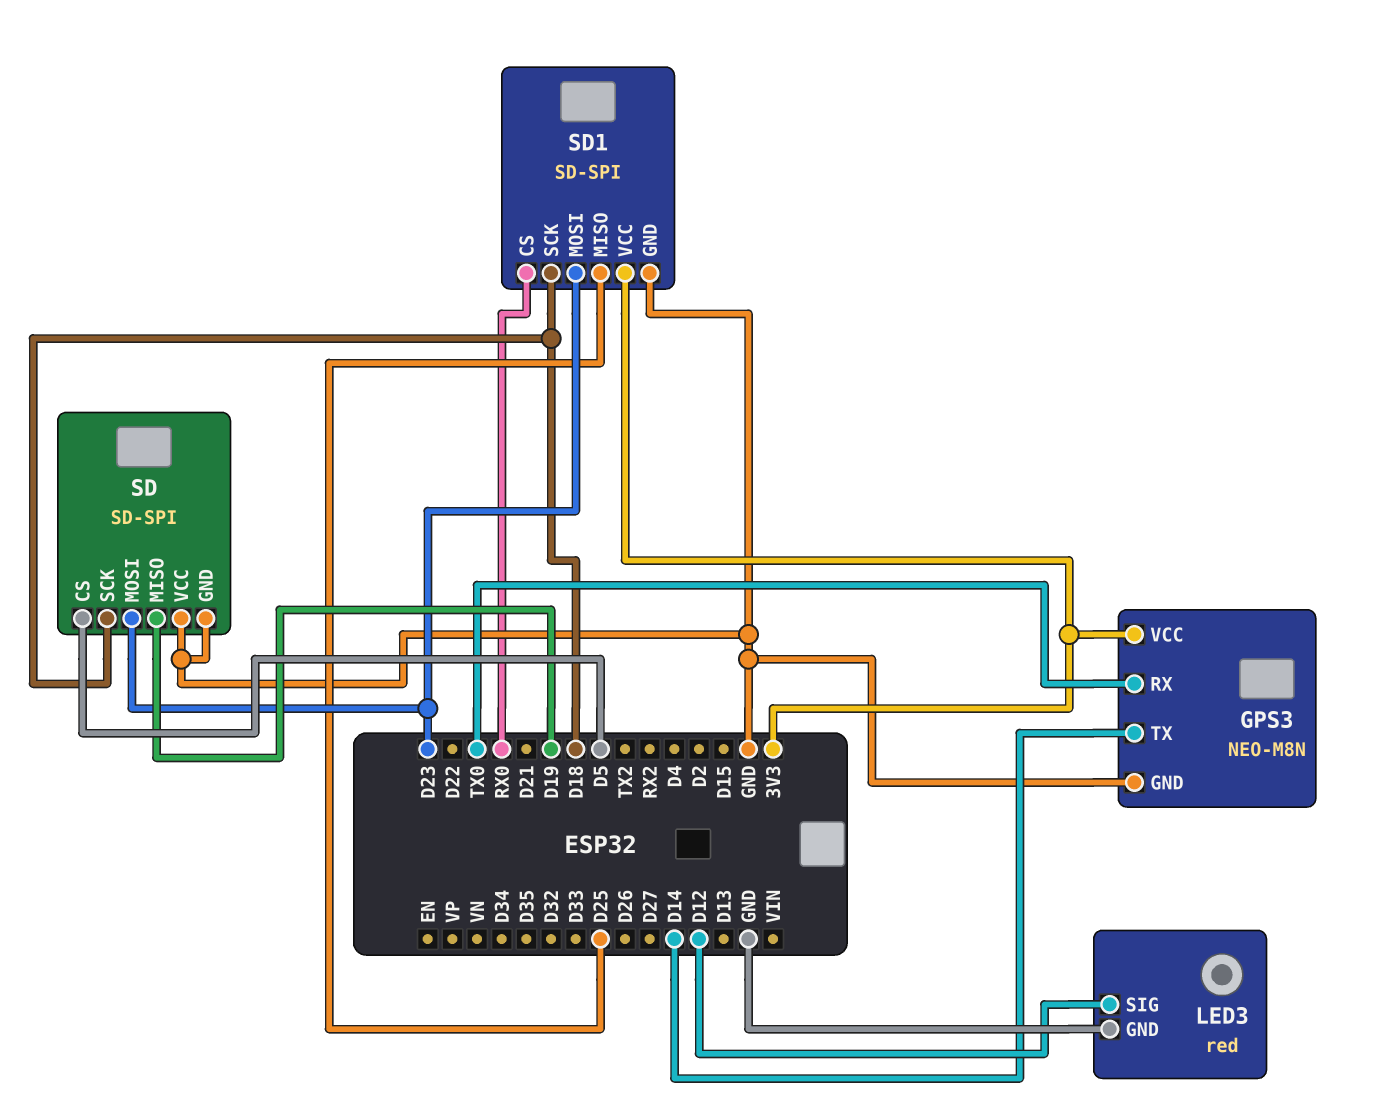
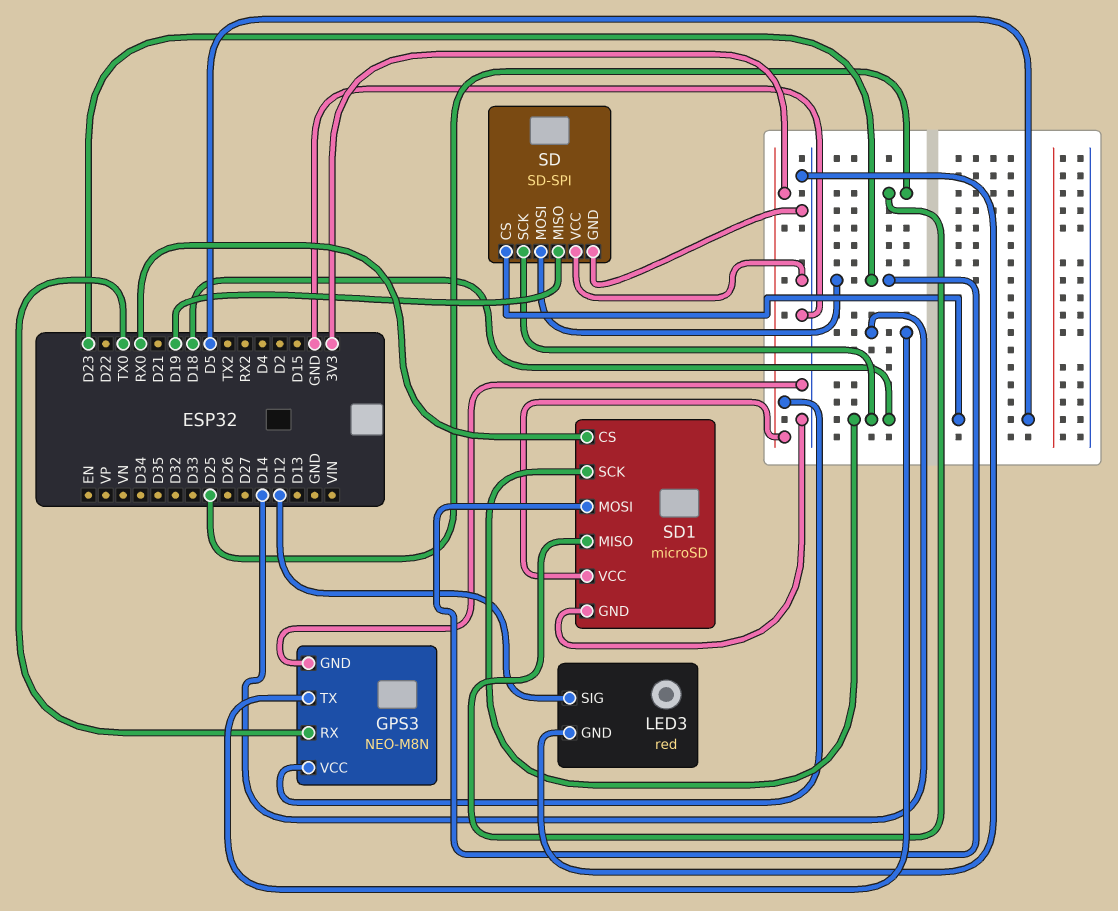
SD1: SD-SPI -> microSD

